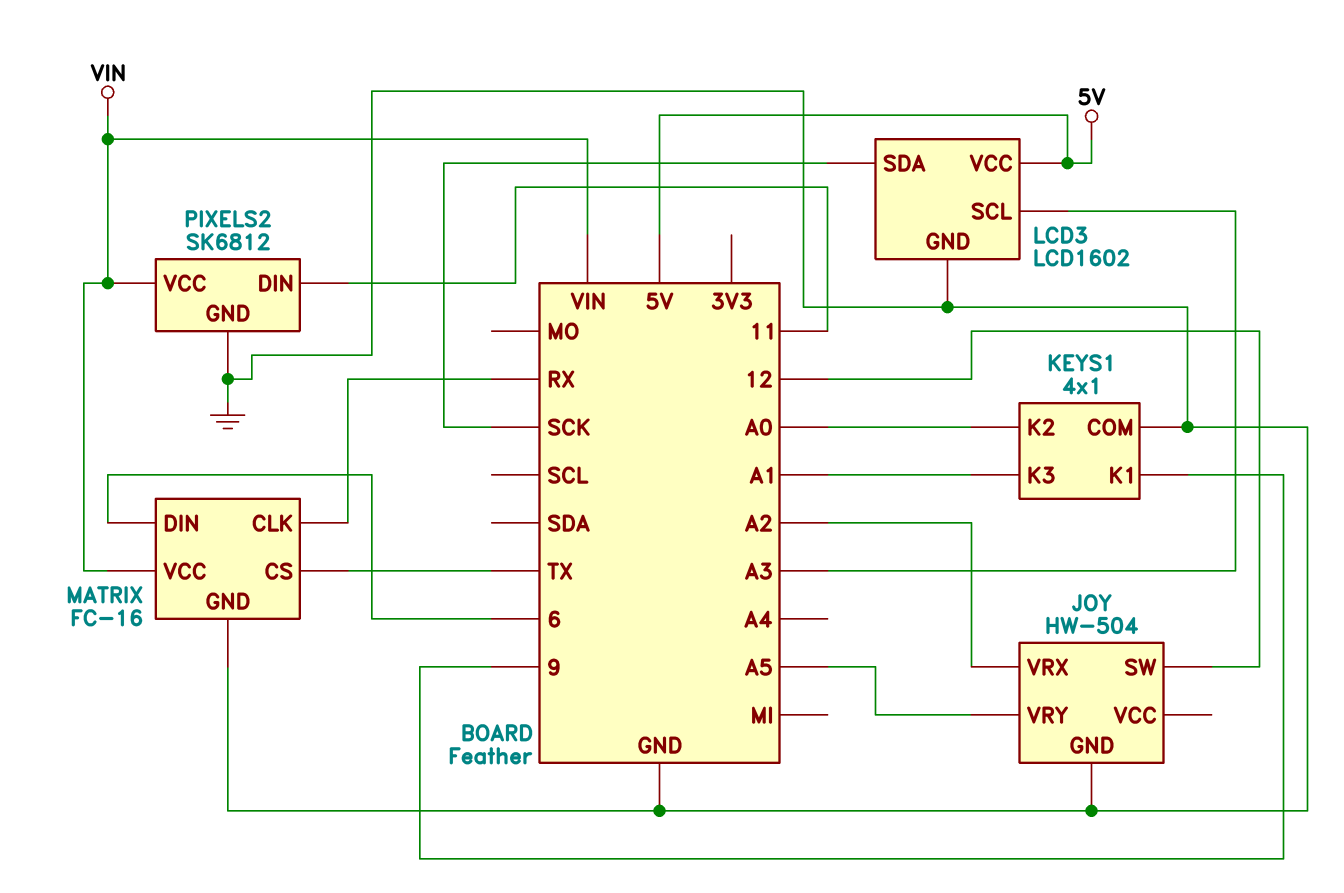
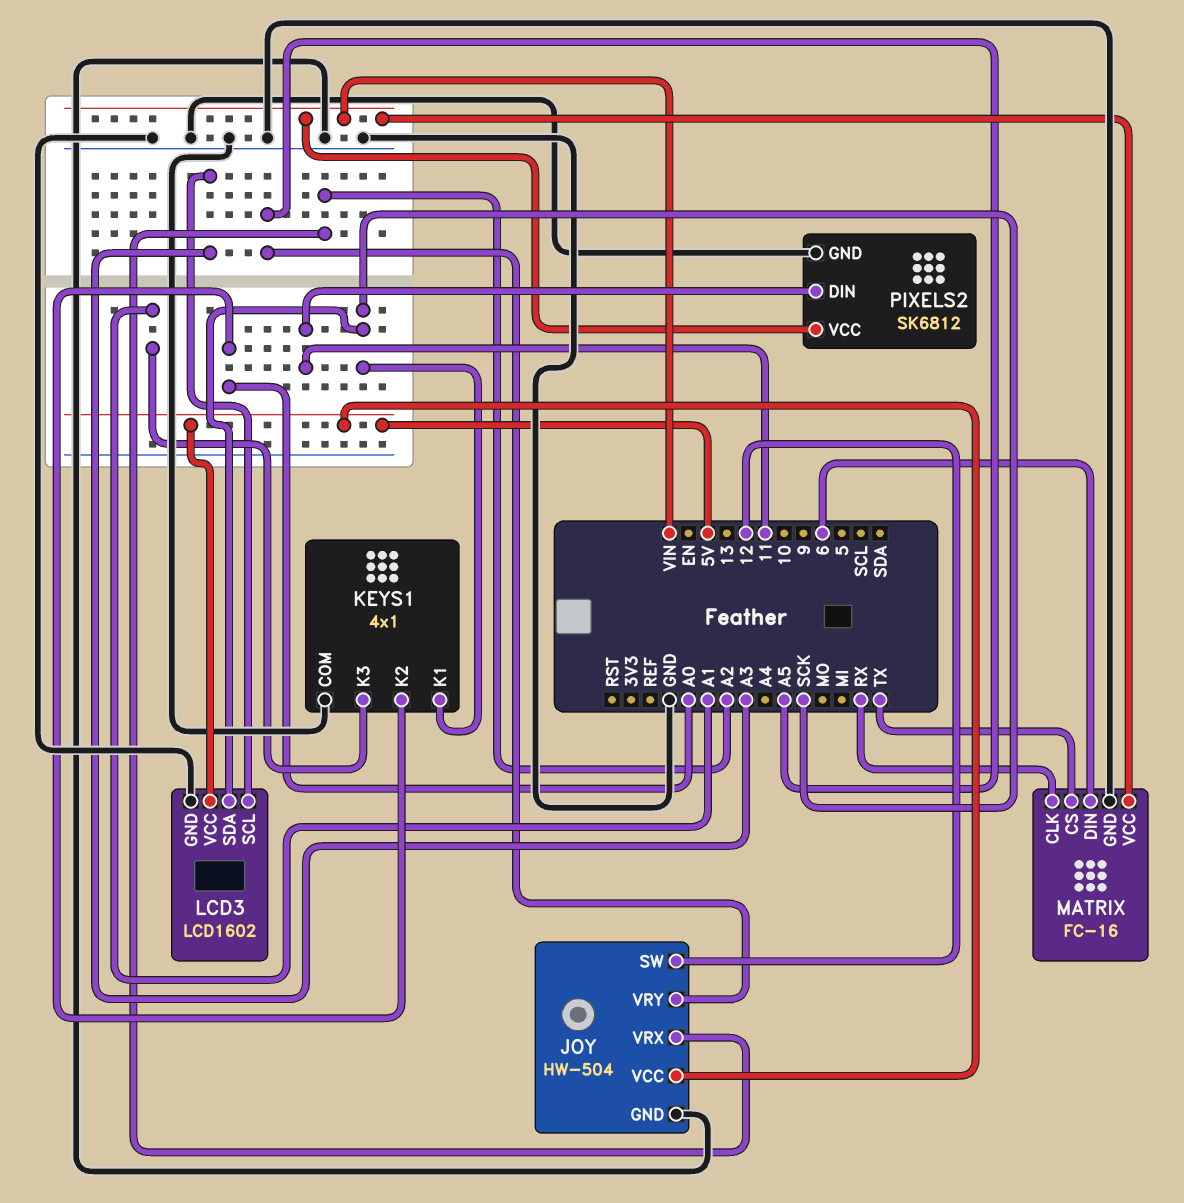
JOY pin VCC: none -> 5V
KEYS1 pin K1: 9 -> SCK

